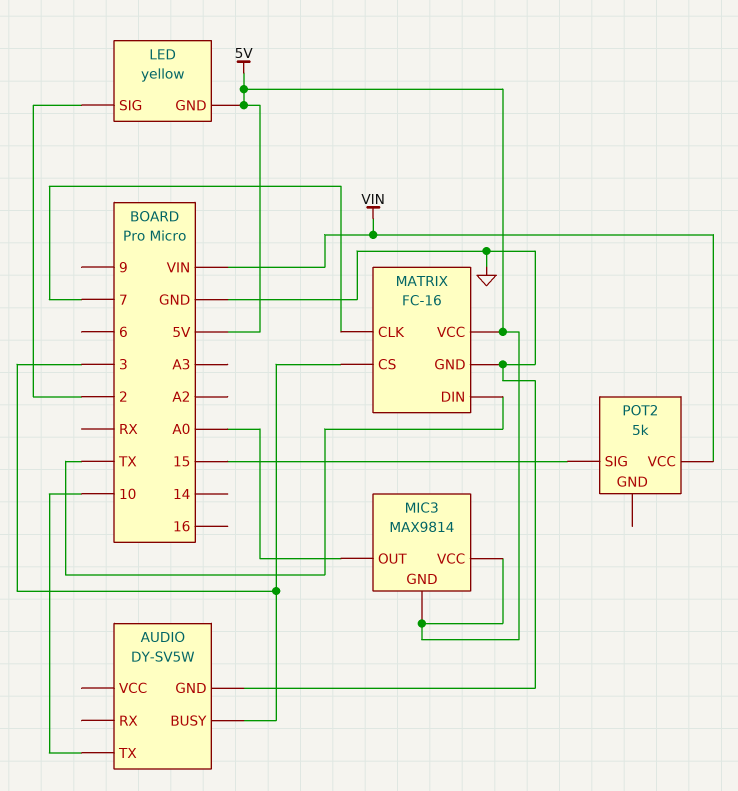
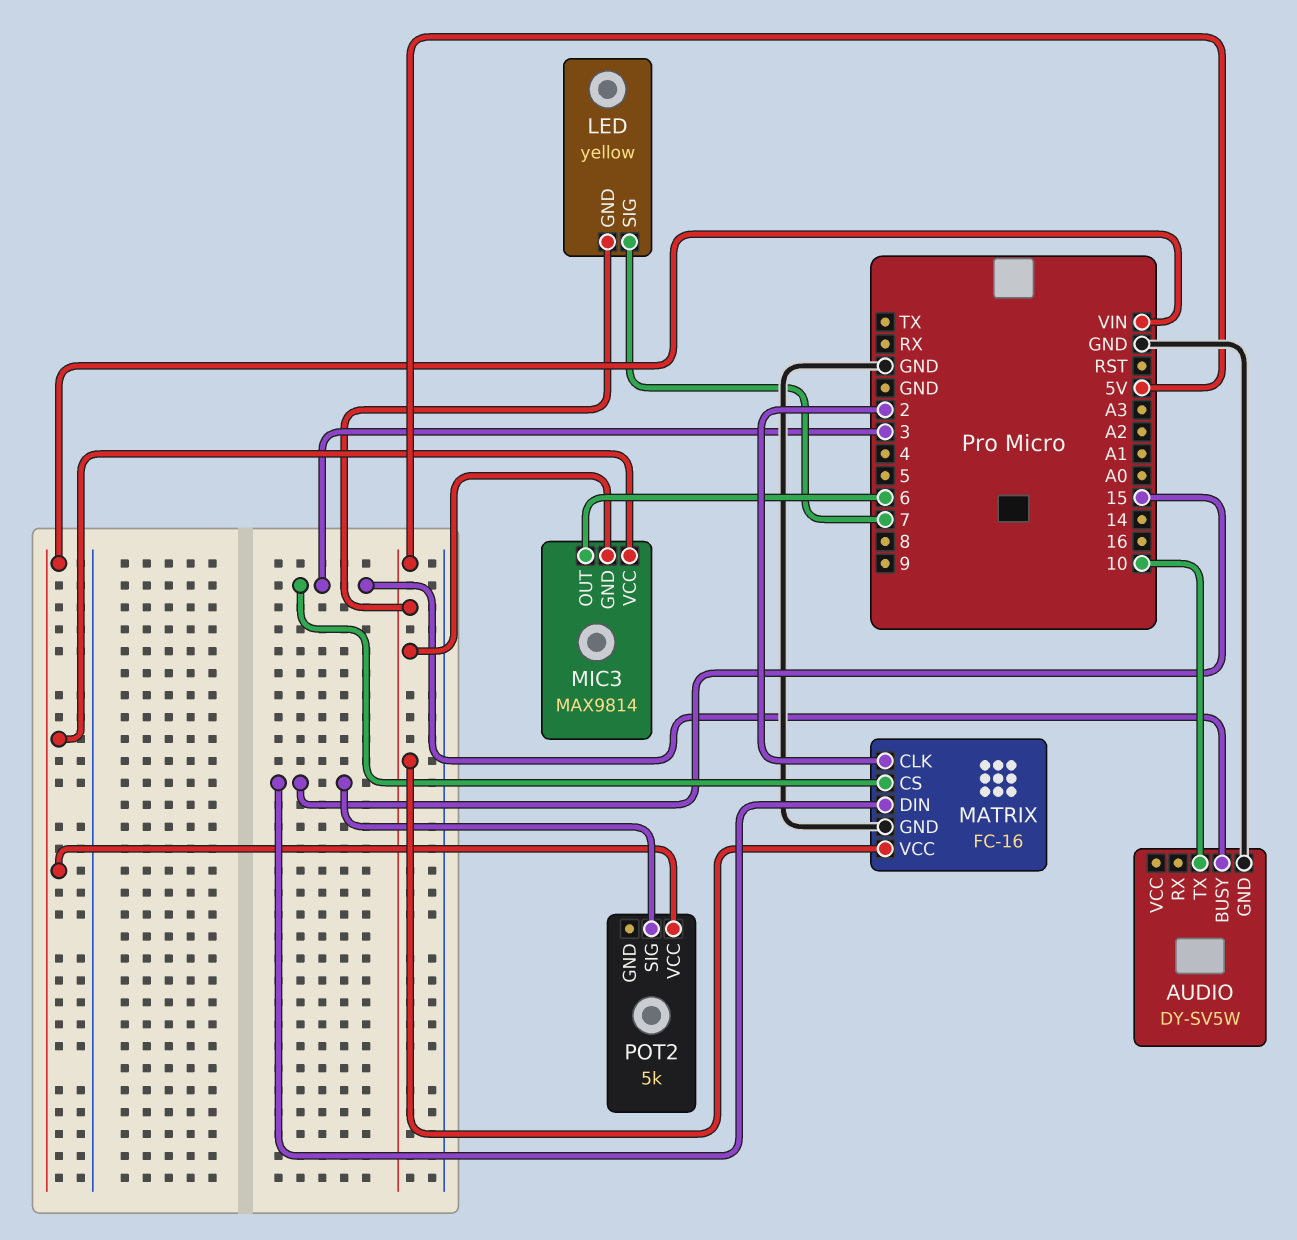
LED pin SIG: 2 -> 7
MATRIX pin CLK: 7 -> 2
MATRIX pin DIN: TX -> 15
MIC3 pin OUT: A0 -> 6
MIC3 pin VCC: 5V -> VIN

